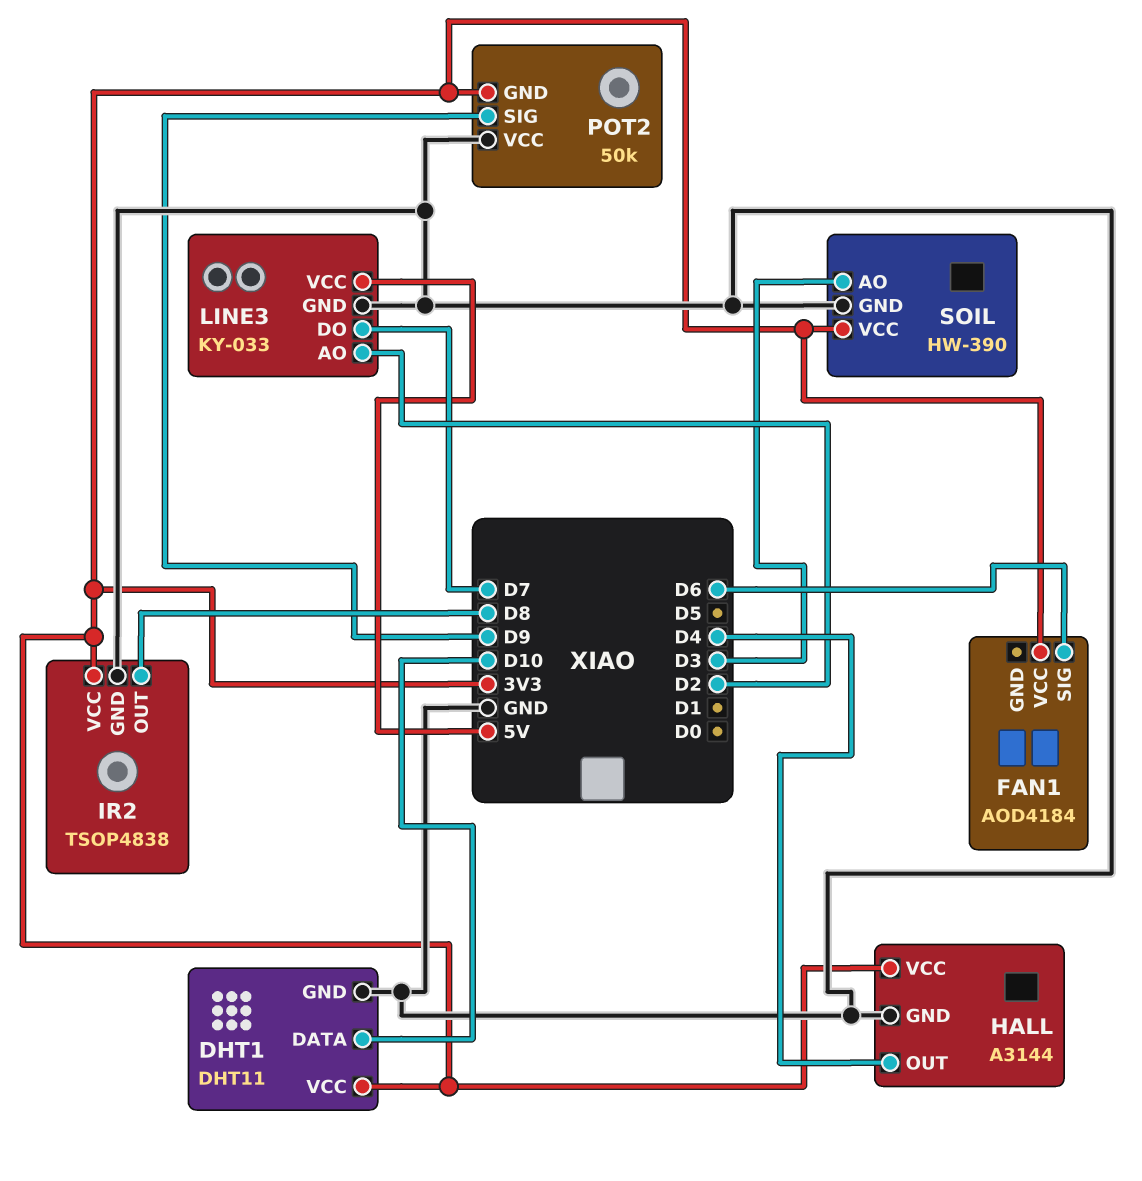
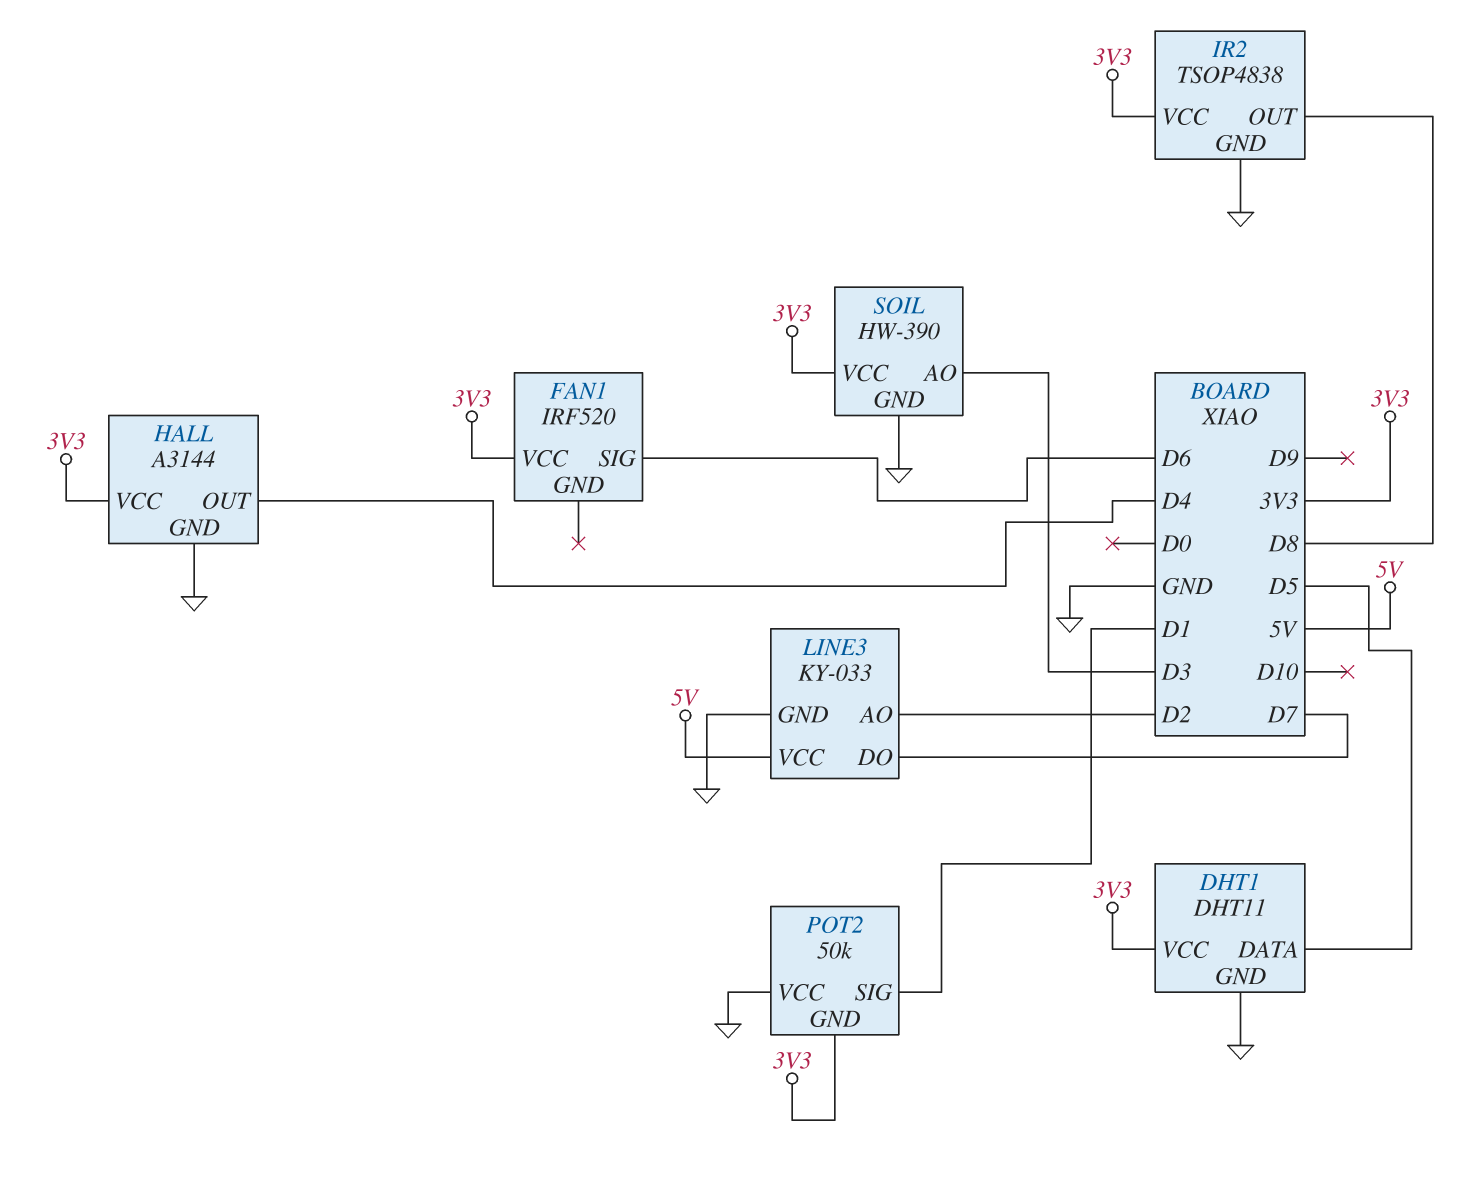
DHT1 pin DATA: D10 -> D5
FAN1: AOD4184 -> IRF520
POT2 pin SIG: D9 -> D1

